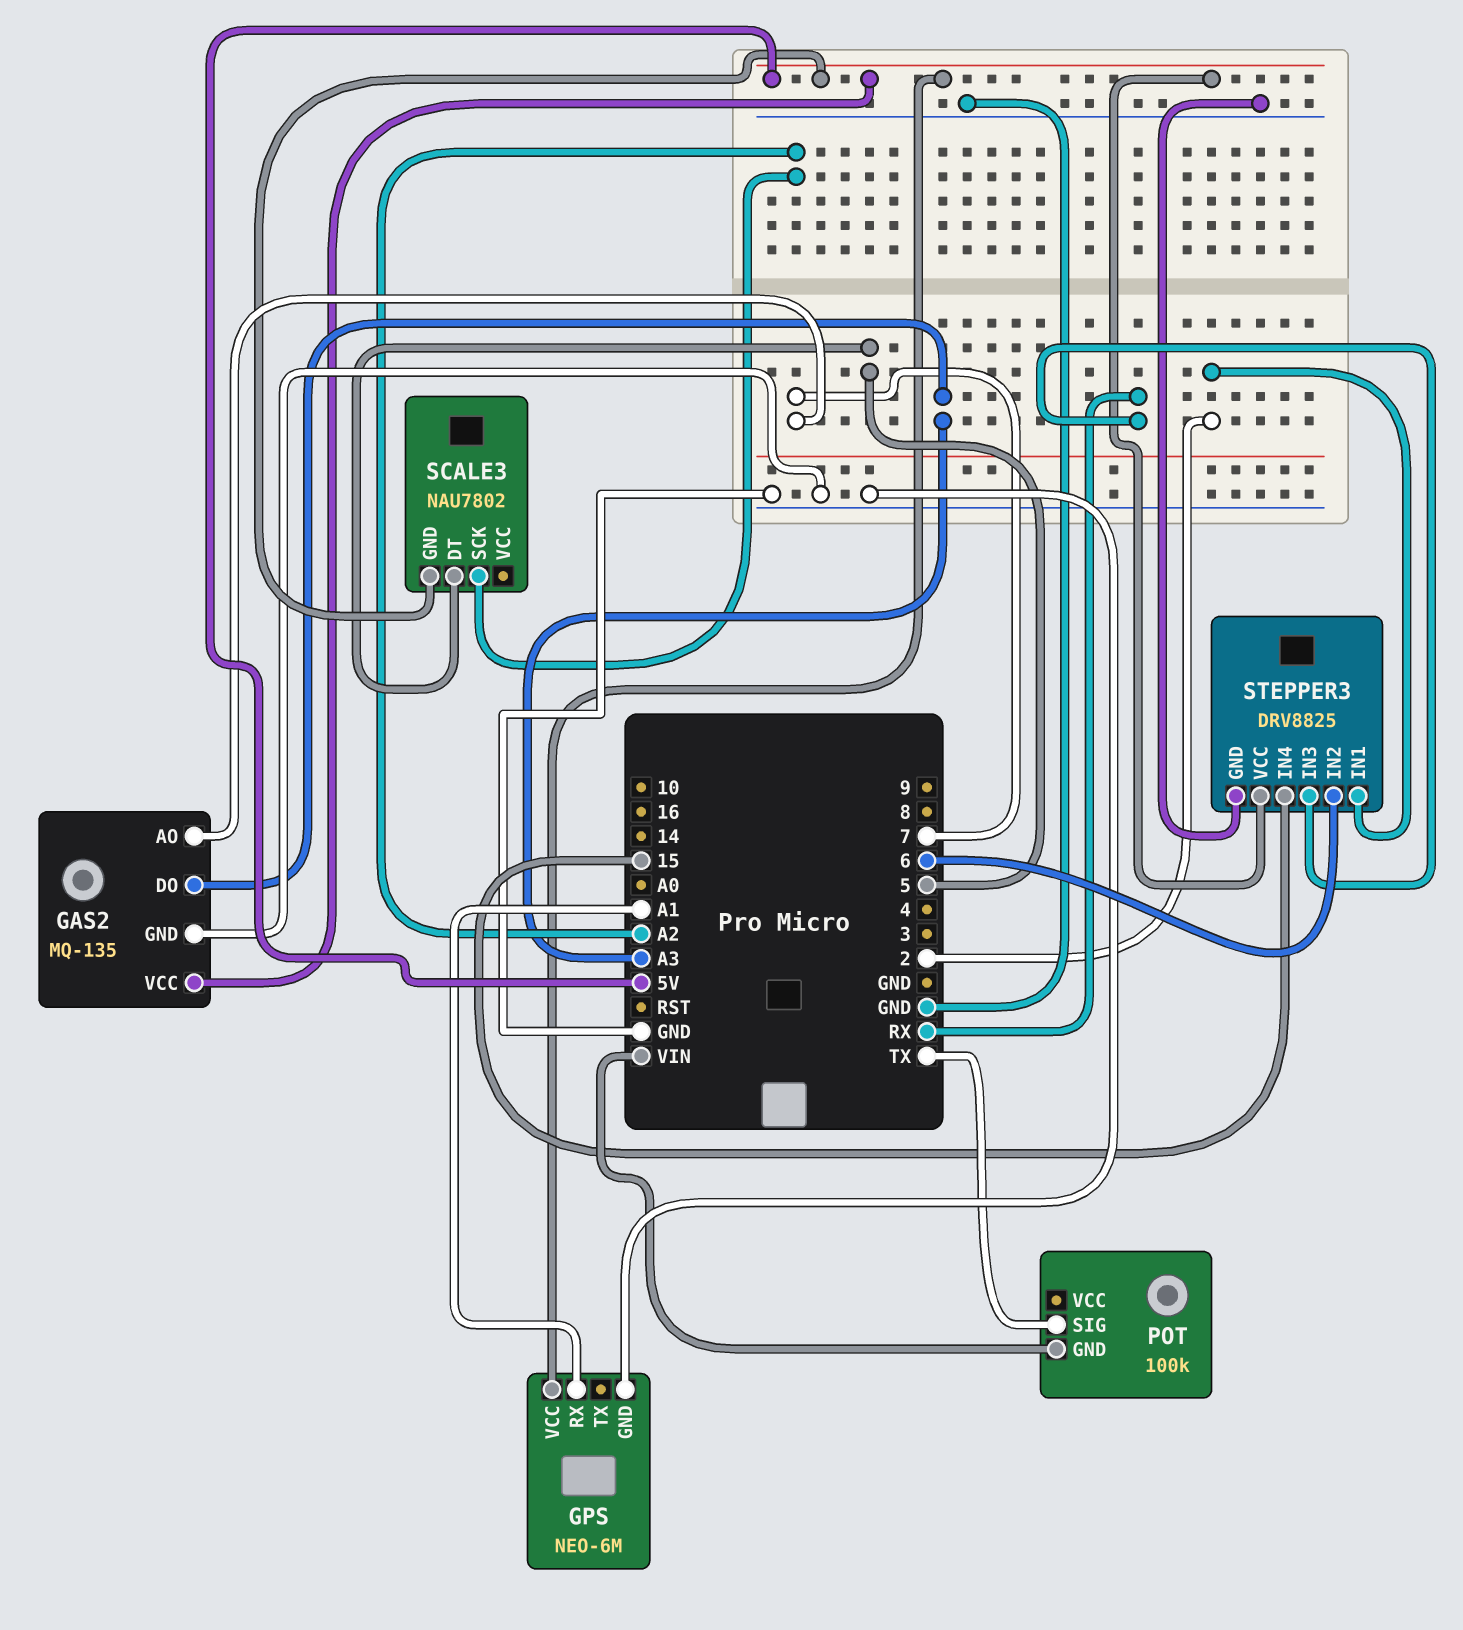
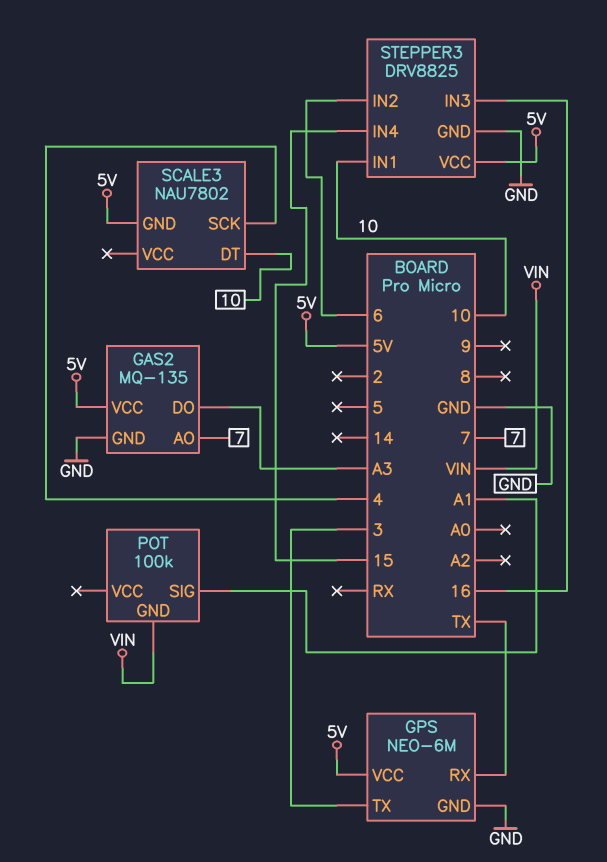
GPS pin RX: A1 -> TX
GPS pin TX: none -> 3
POT pin SIG: TX -> A1
SCALE3 pin DT: 5 -> 10
SCALE3 pin SCK: A2 -> 4
STEPPER3 pin IN1: 2 -> 10
STEPPER3 pin IN3: RX -> 16

